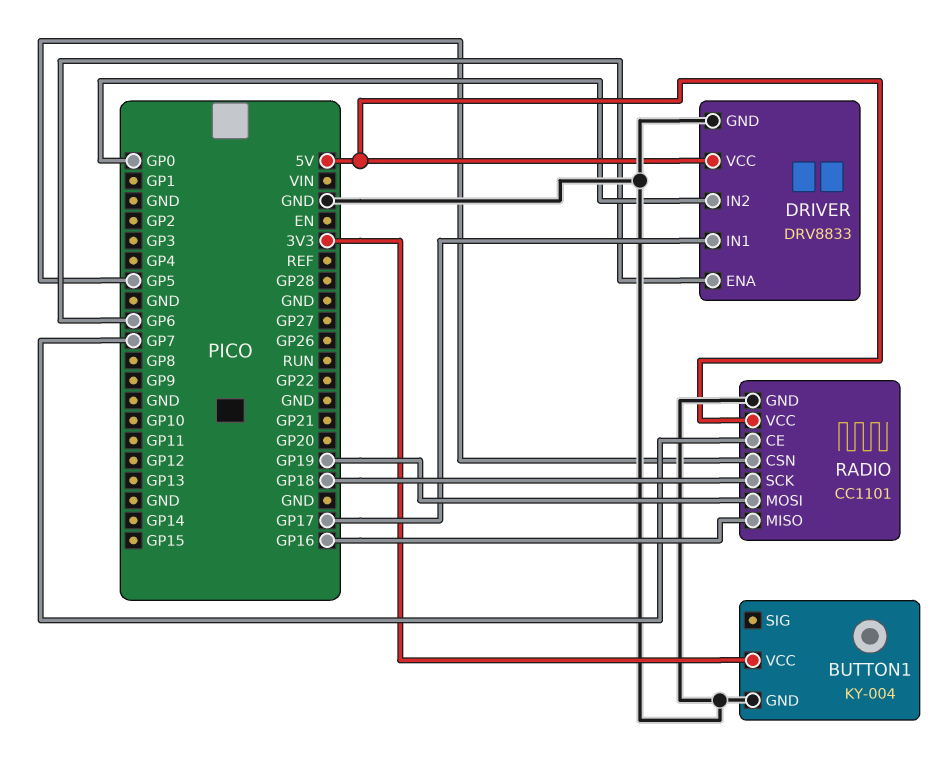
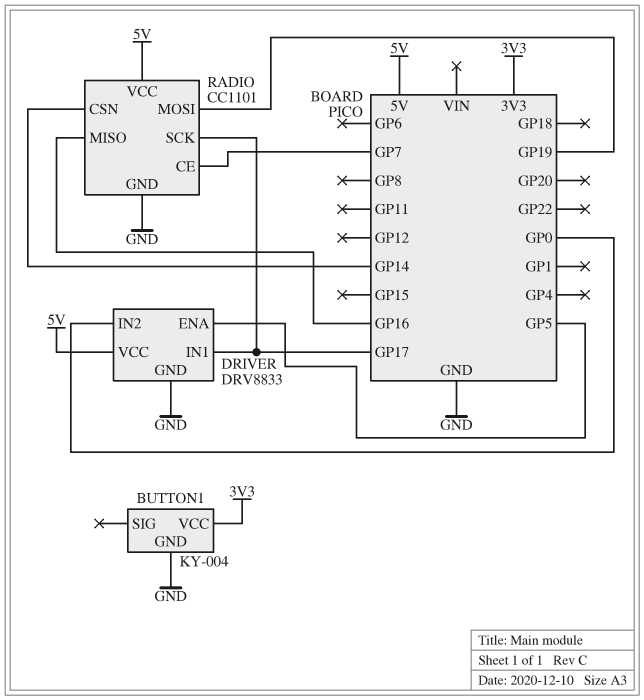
DRIVER pin ENA: GP6 -> GP5
RADIO pin CSN: GP5 -> GP14
RADIO pin SCK: GP18 -> GP17

